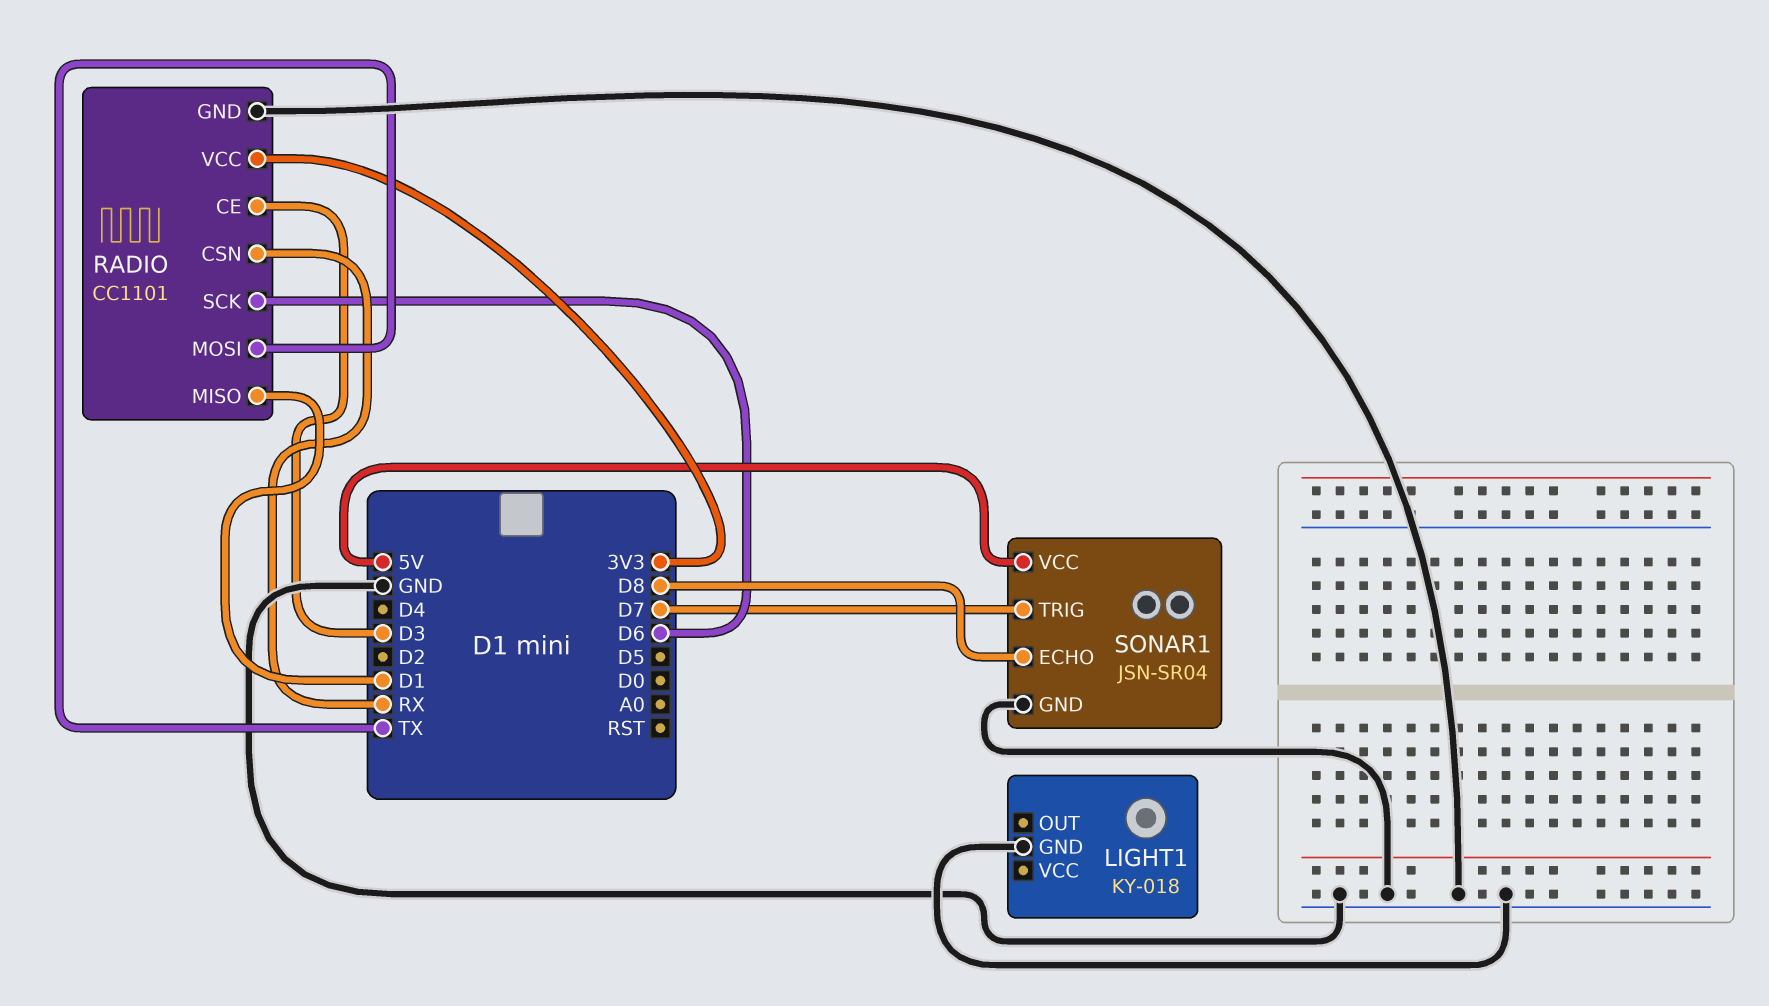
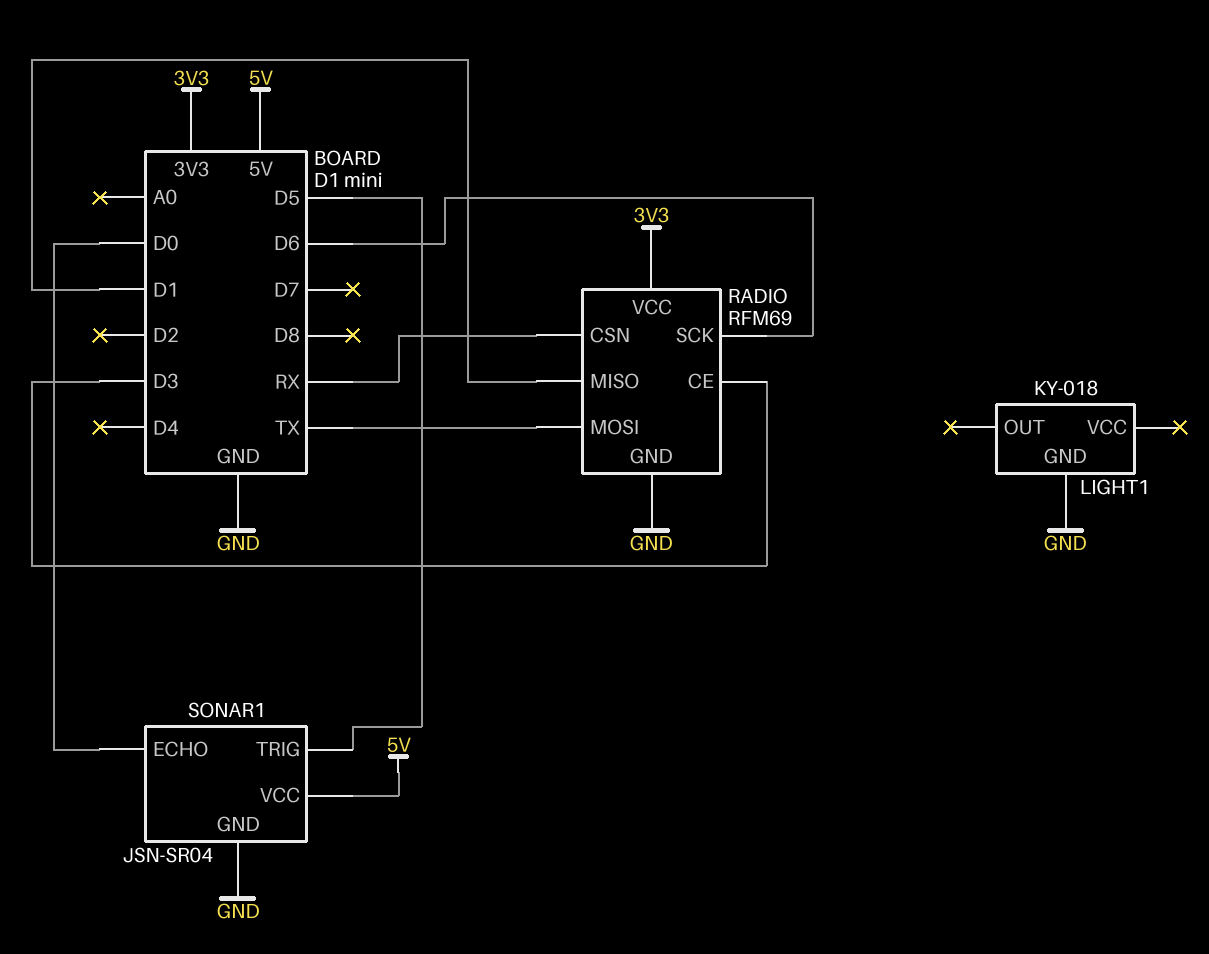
RADIO: CC1101 -> RFM69
SONAR1 pin ECHO: D8 -> D0
SONAR1 pin TRIG: D7 -> D5

